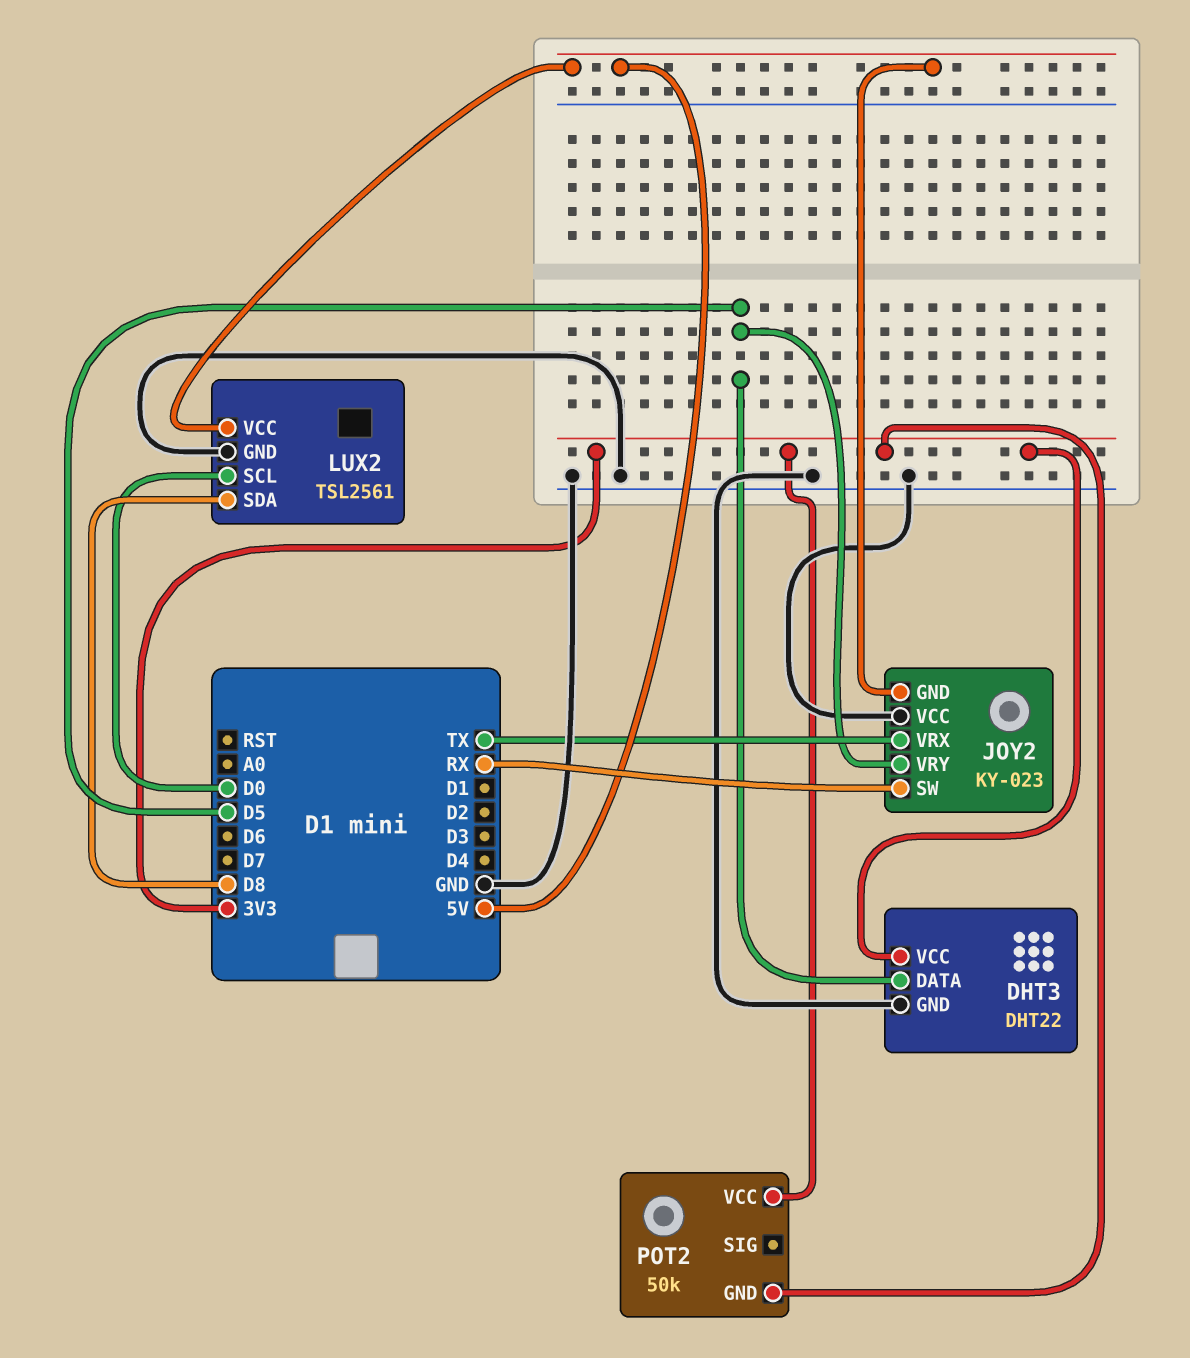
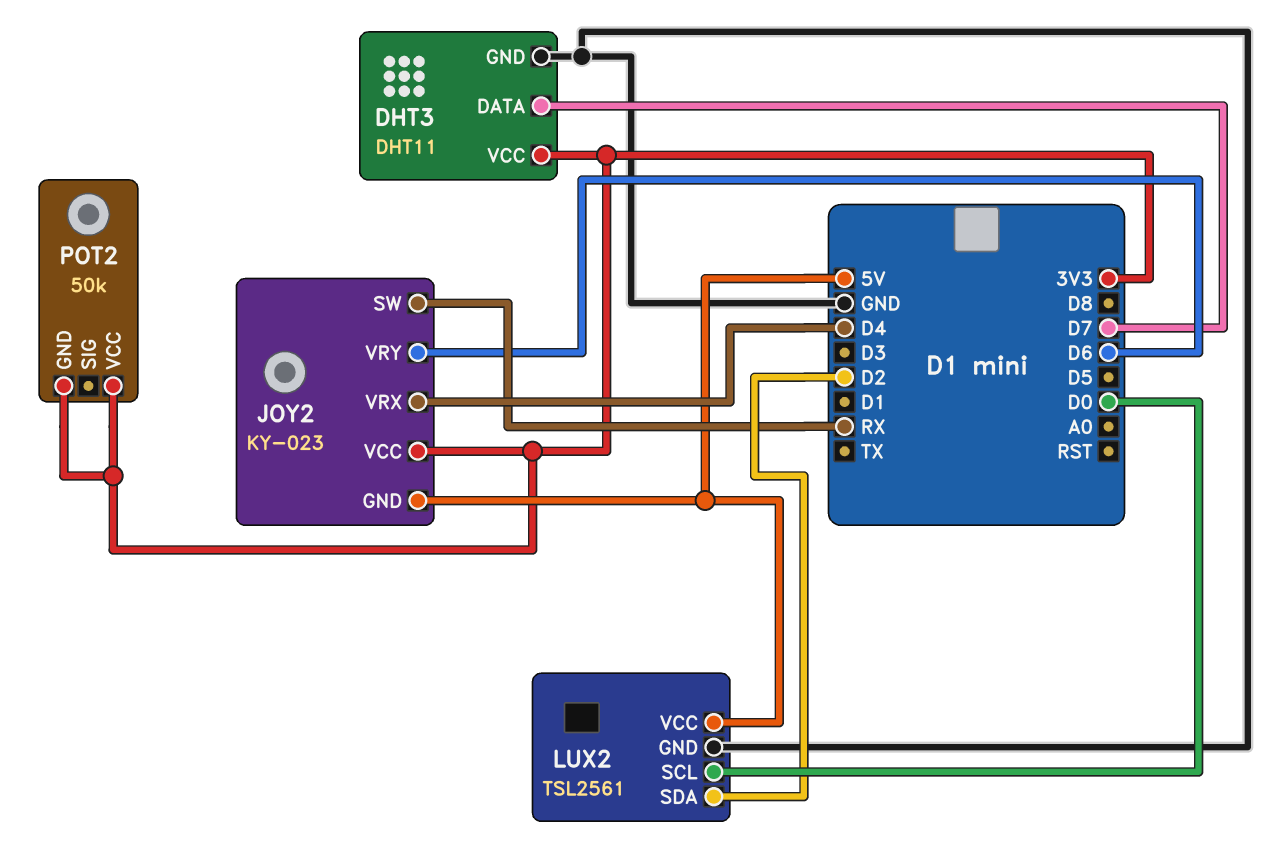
DHT3: DHT22 -> DHT11
DHT3 pin DATA: D5 -> D7
JOY2 pin VCC: GND -> 3V3
JOY2 pin VRX: TX -> D4
JOY2 pin VRY: D5 -> D6
LUX2 pin SDA: D8 -> D2

